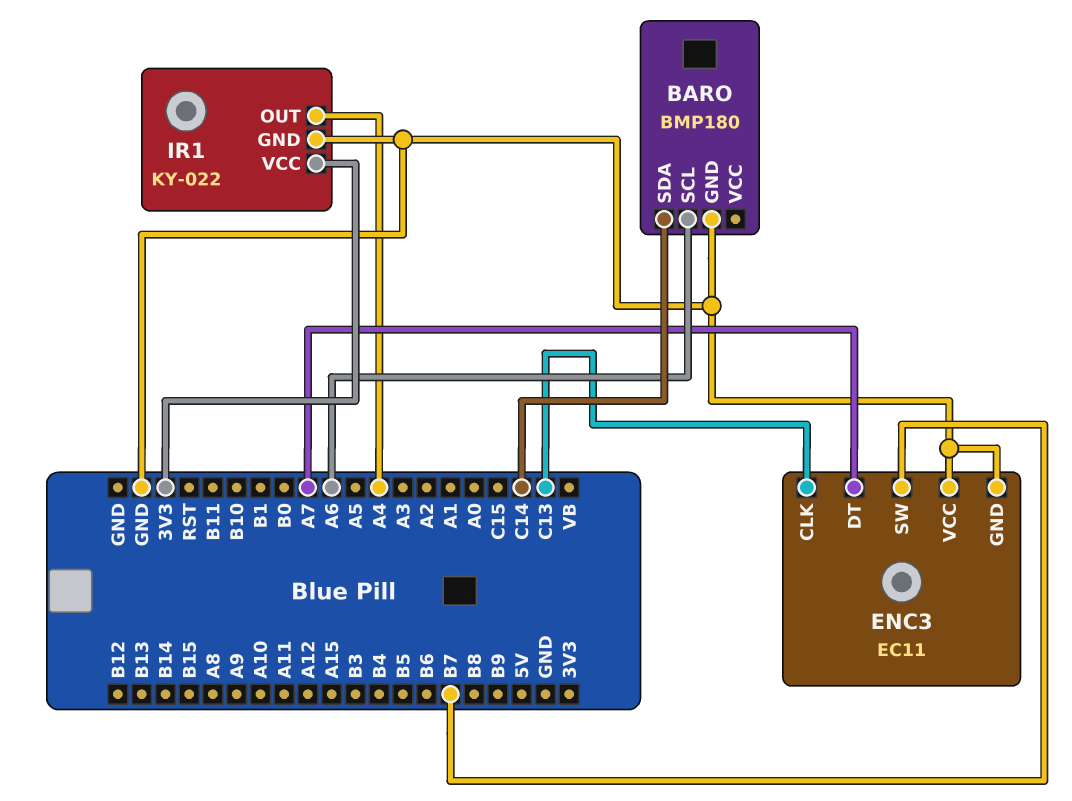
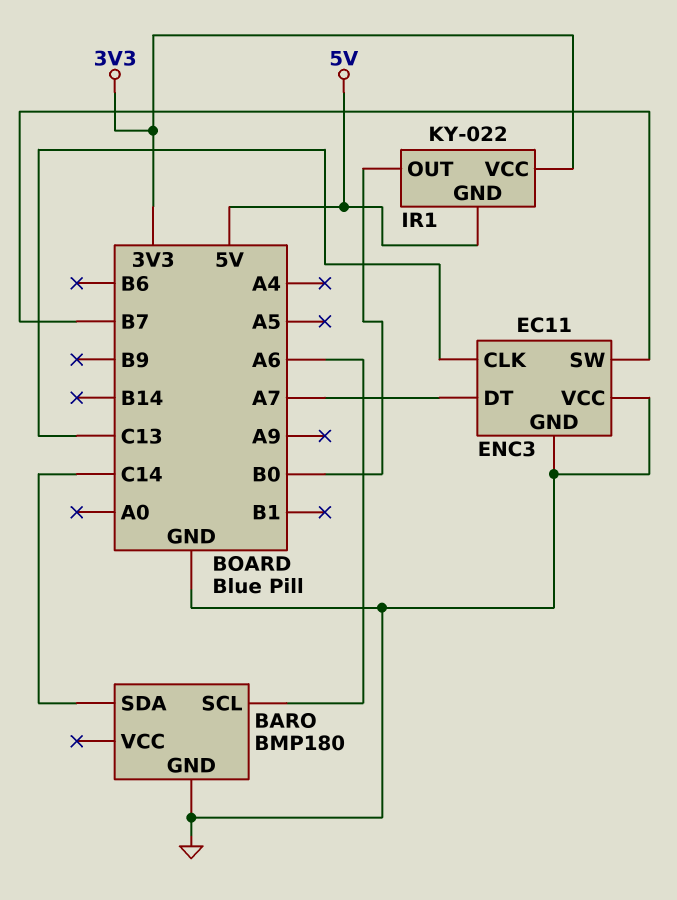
IR1 pin GND: GND -> 5V
IR1 pin OUT: A4 -> B0

